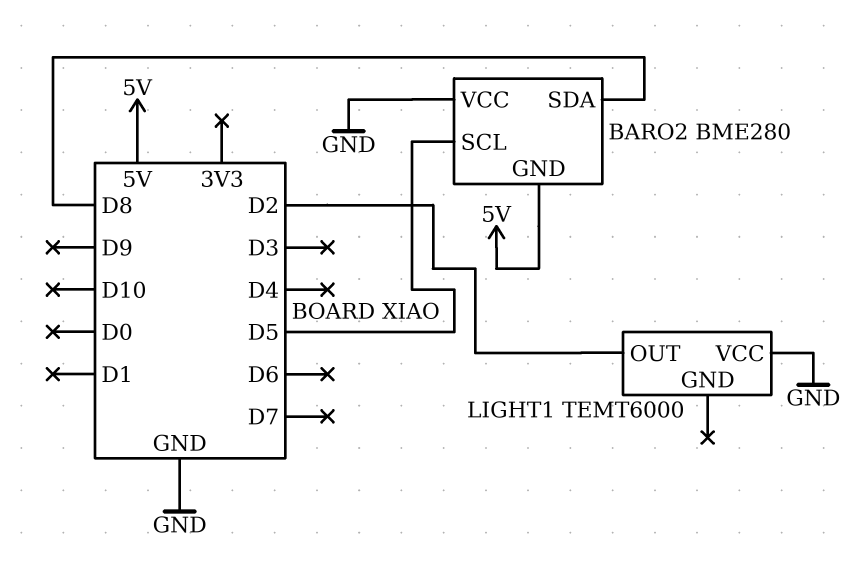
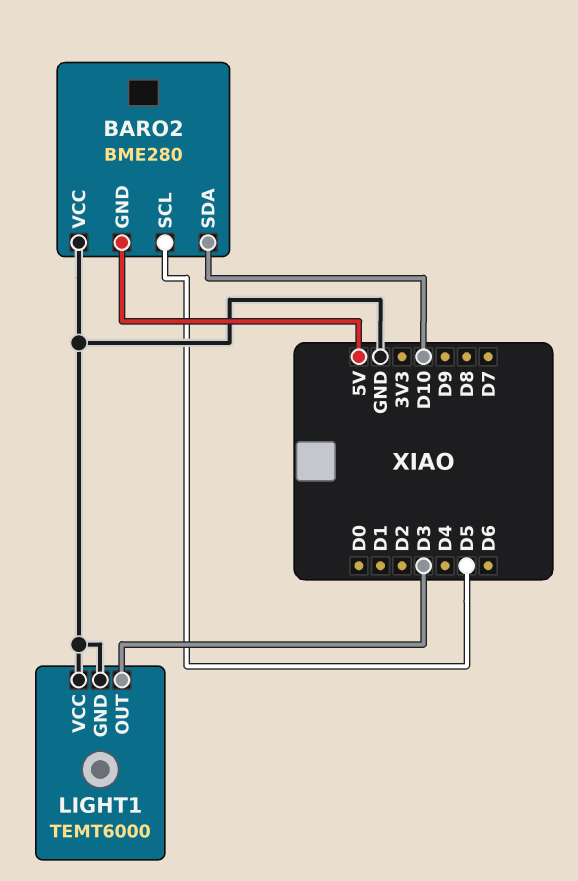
BARO2 pin SDA: D8 -> D10
LIGHT1 pin GND: none -> GND
LIGHT1 pin OUT: D2 -> D3

